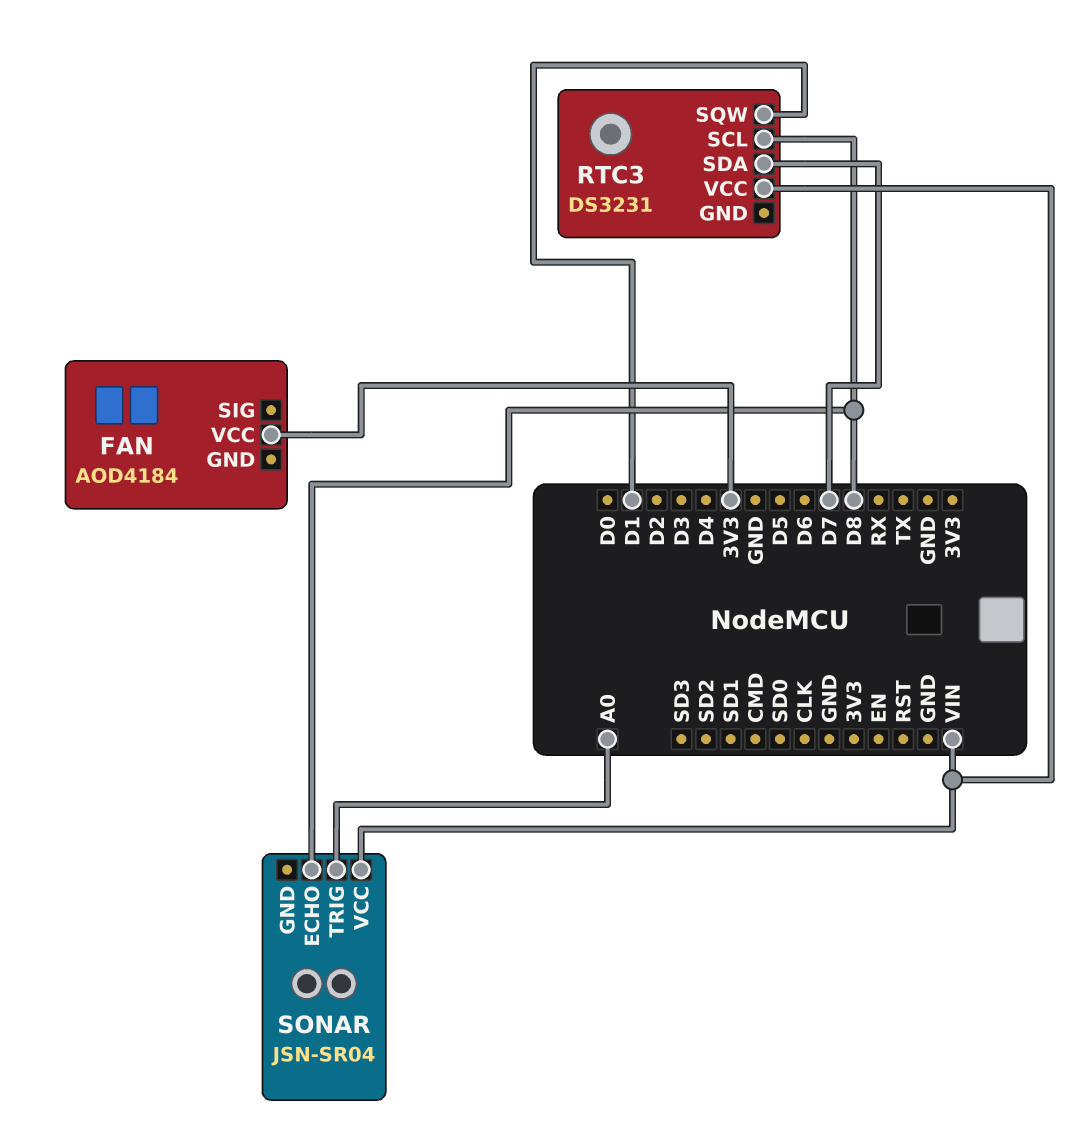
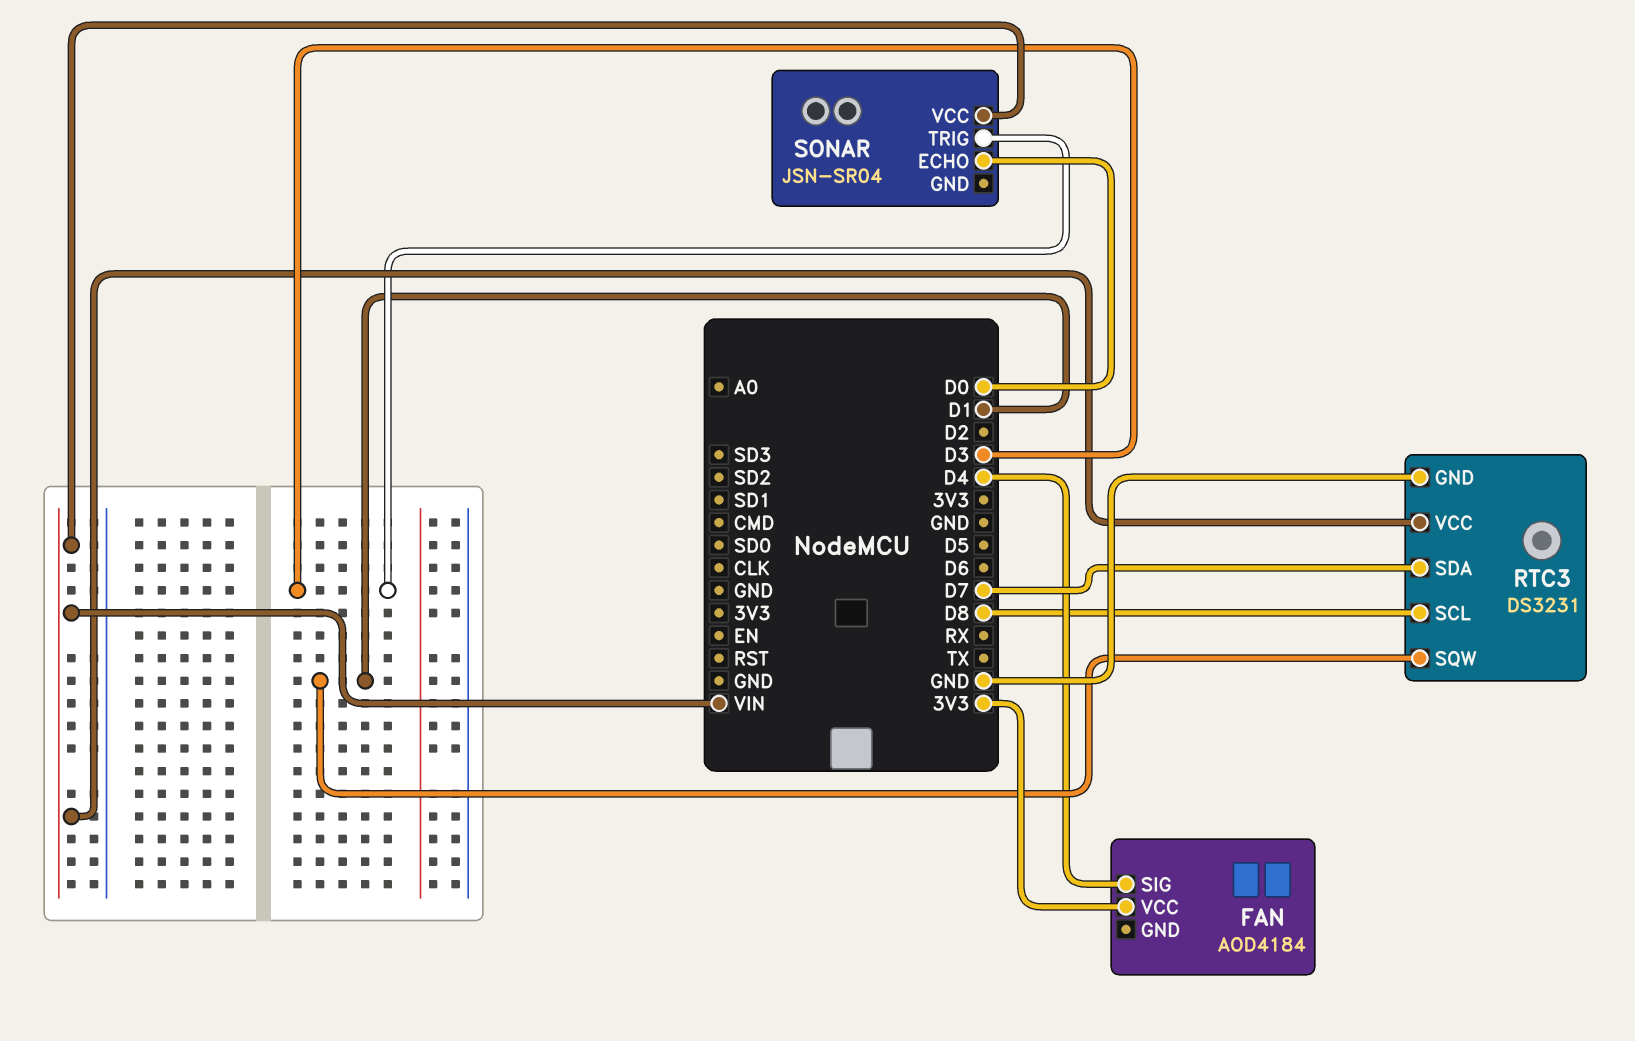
FAN pin SIG: none -> D4
RTC3 pin GND: none -> GND
SONAR pin ECHO: D8 -> D0
SONAR pin TRIG: A0 -> D3

